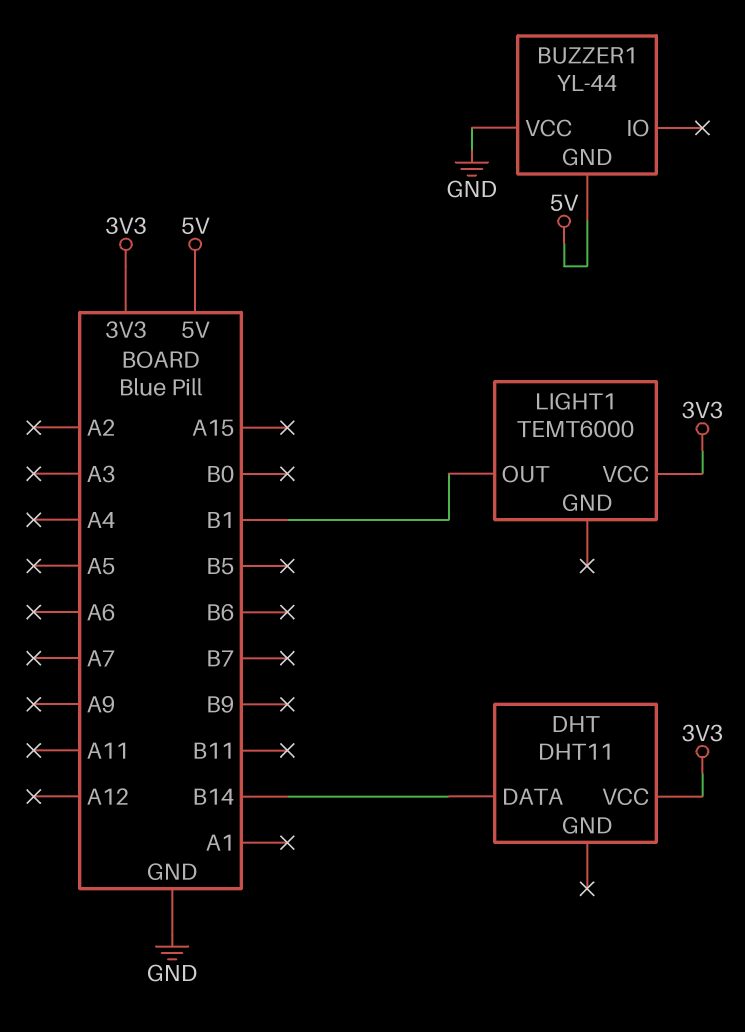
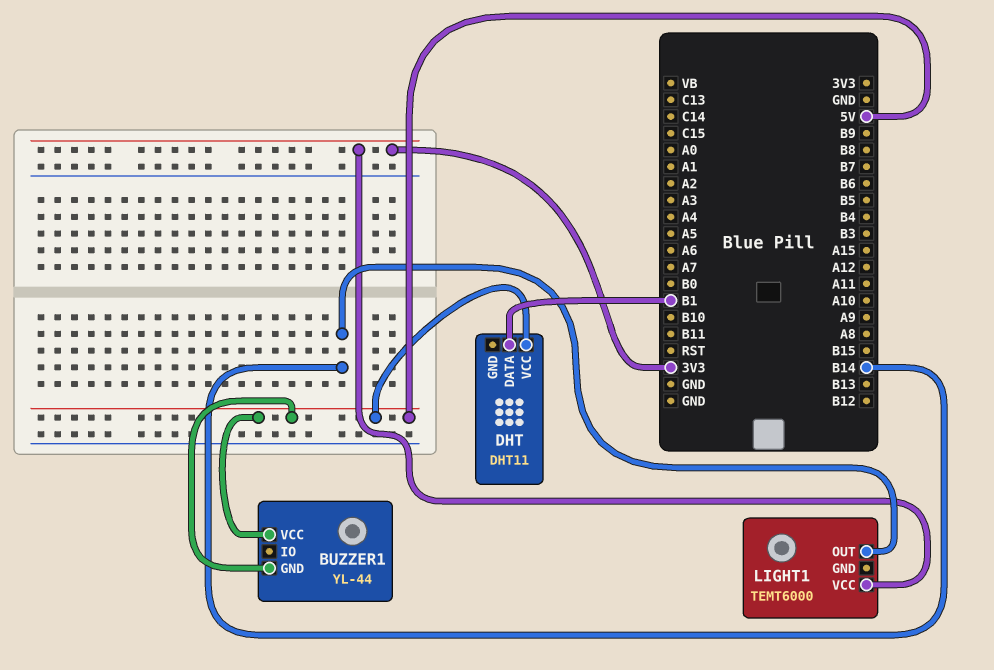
BUZZER1 pin VCC: GND -> 5V
DHT pin DATA: B14 -> B1
DHT pin VCC: 3V3 -> 5V
LIGHT1 pin OUT: B1 -> B14

